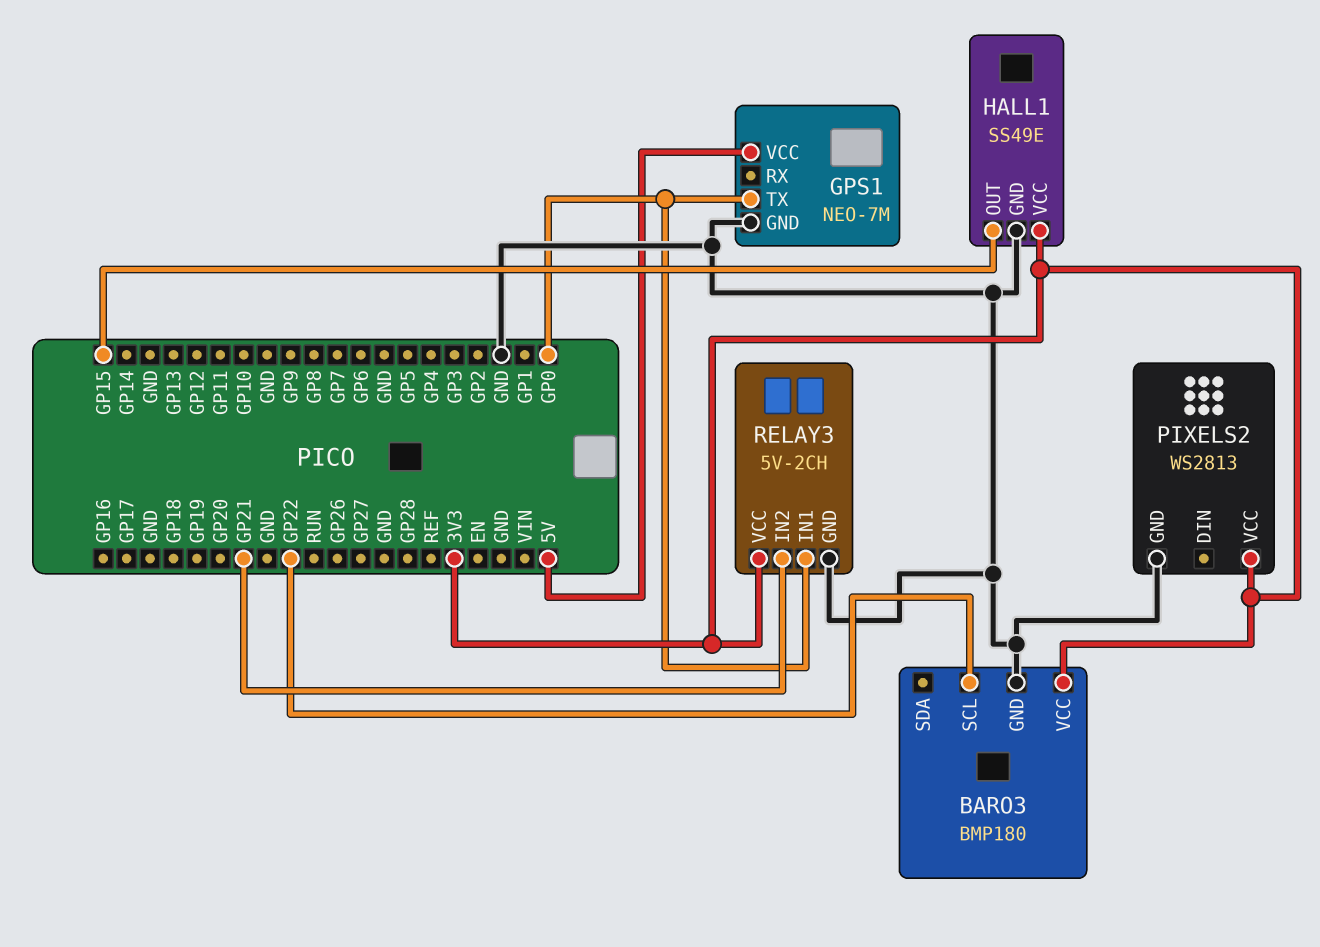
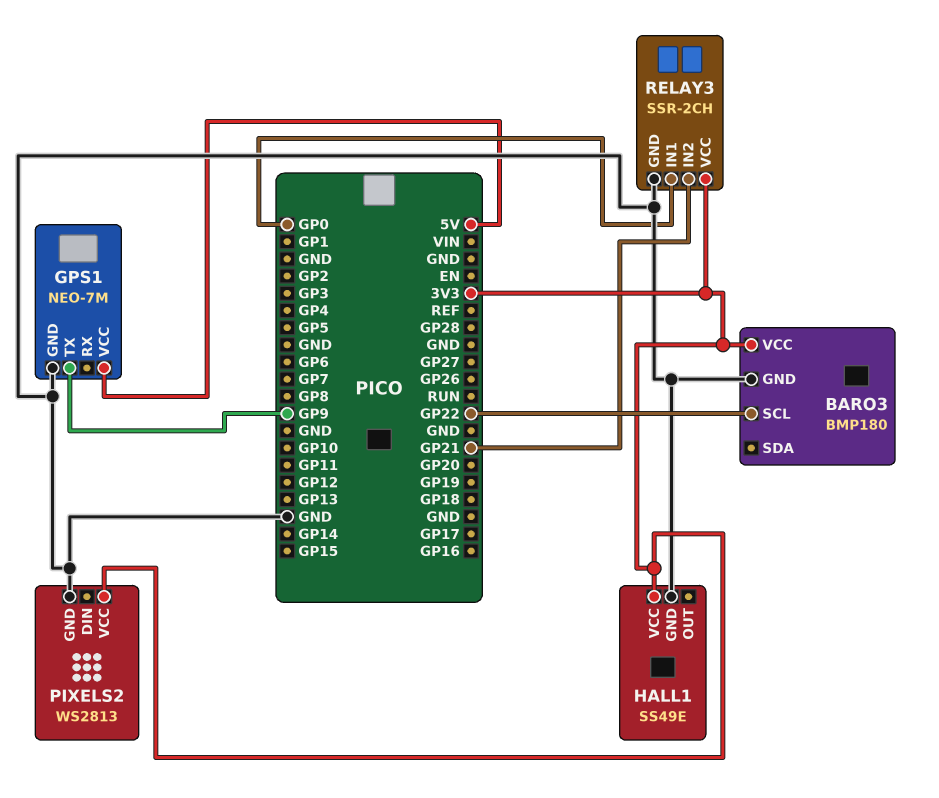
GPS1 pin TX: GP0 -> GP9
HALL1 pin OUT: GP15 -> none
RELAY3: 5V-2CH -> SSR-2CH

